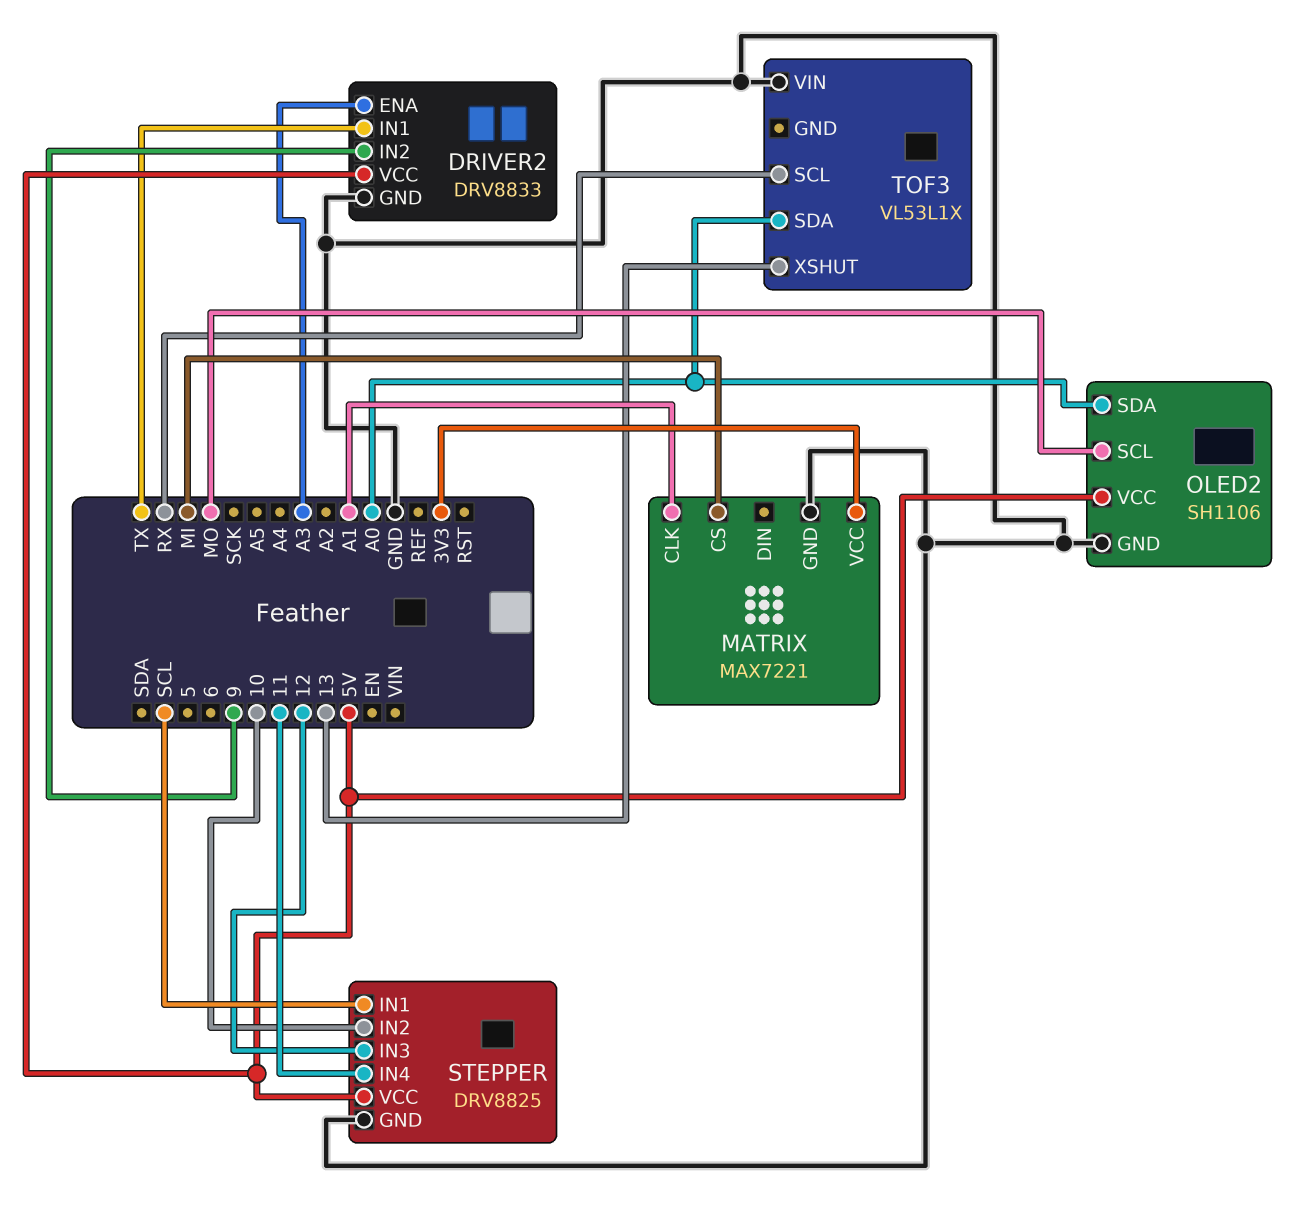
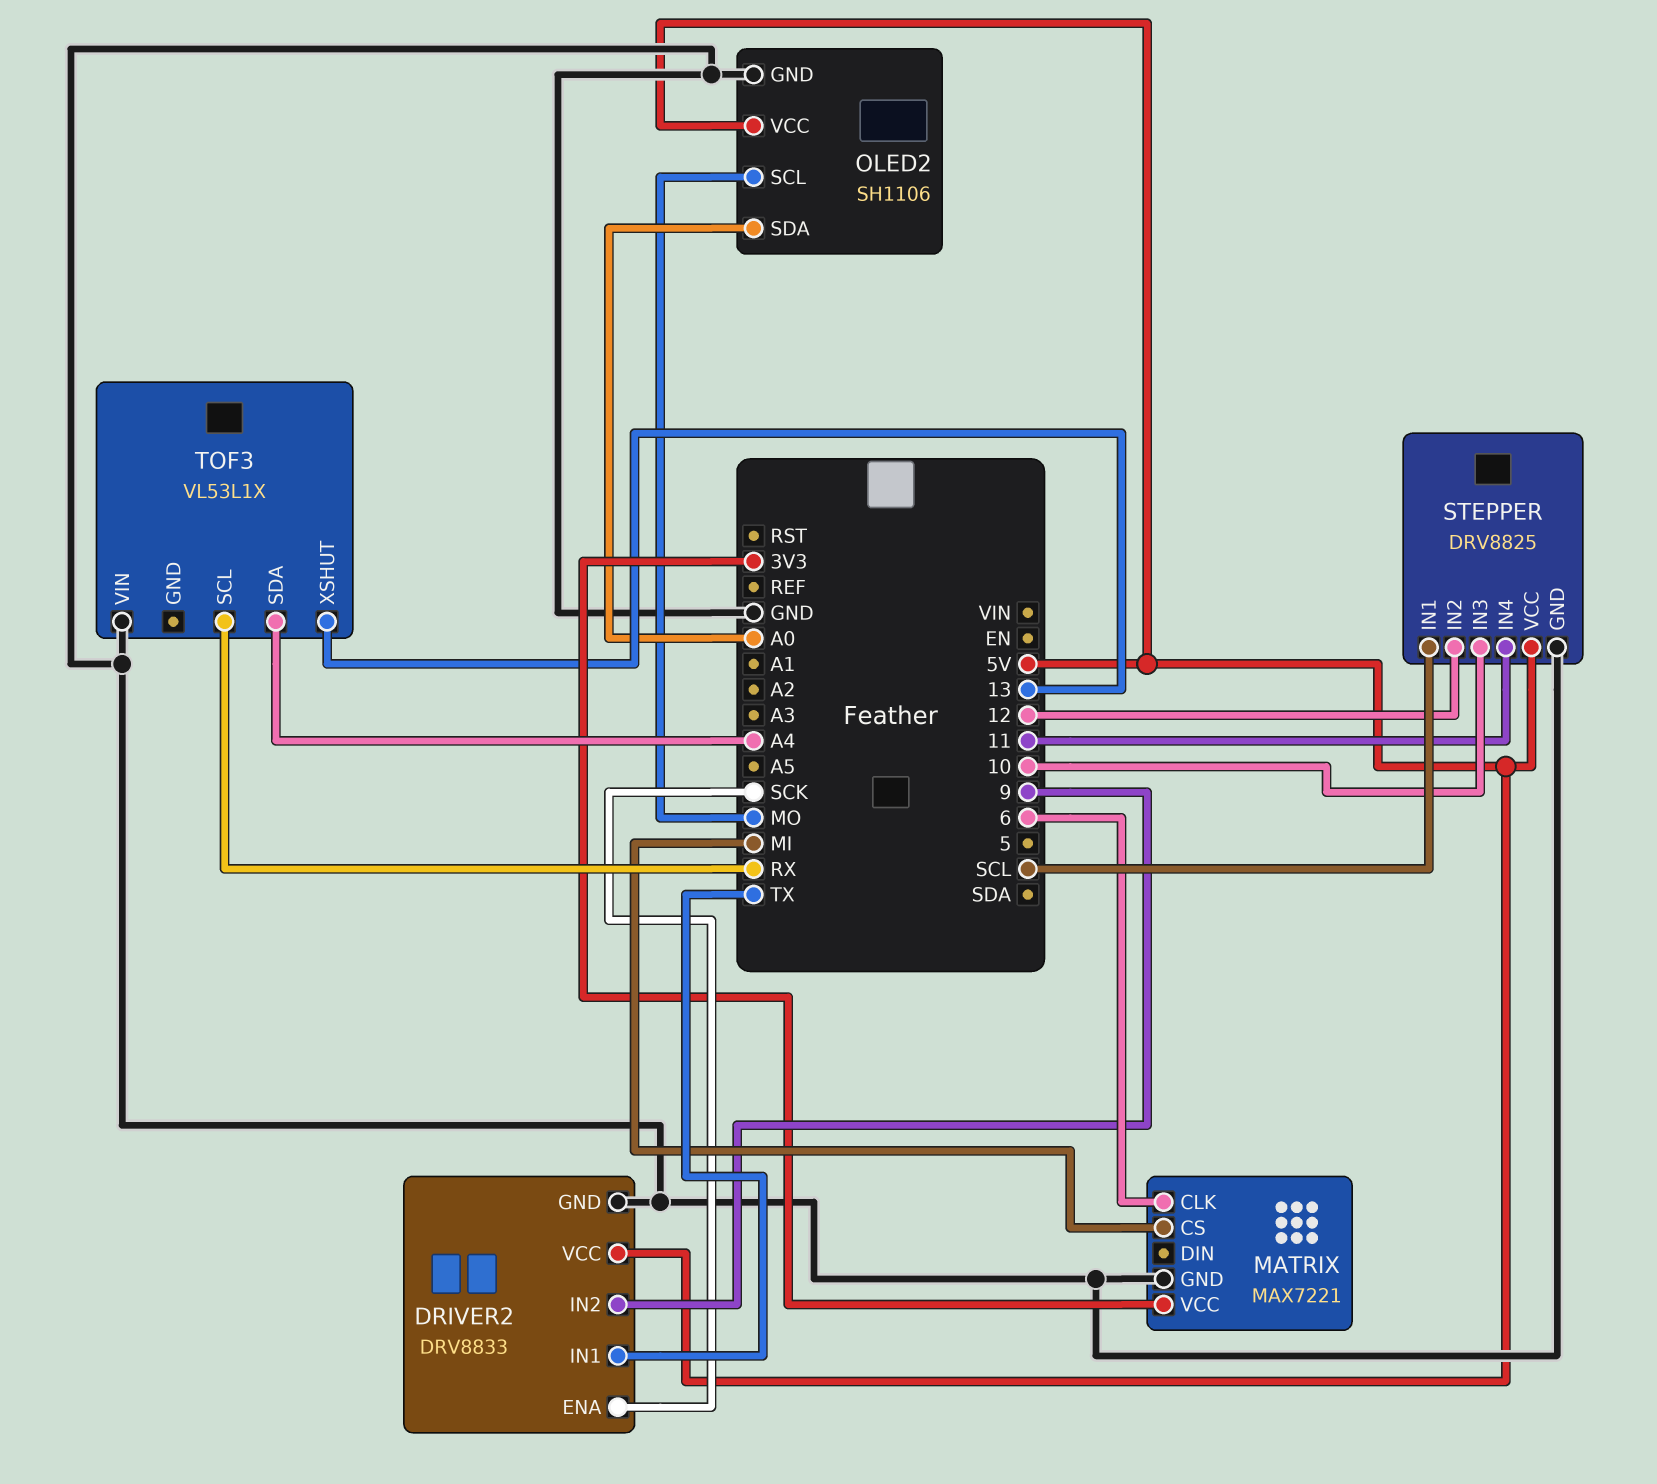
DRIVER2 pin ENA: A3 -> SCK
MATRIX pin CLK: A1 -> 6
STEPPER pin IN2: 10 -> 12
STEPPER pin IN3: 12 -> 10
TOF3 pin SDA: A0 -> A4

